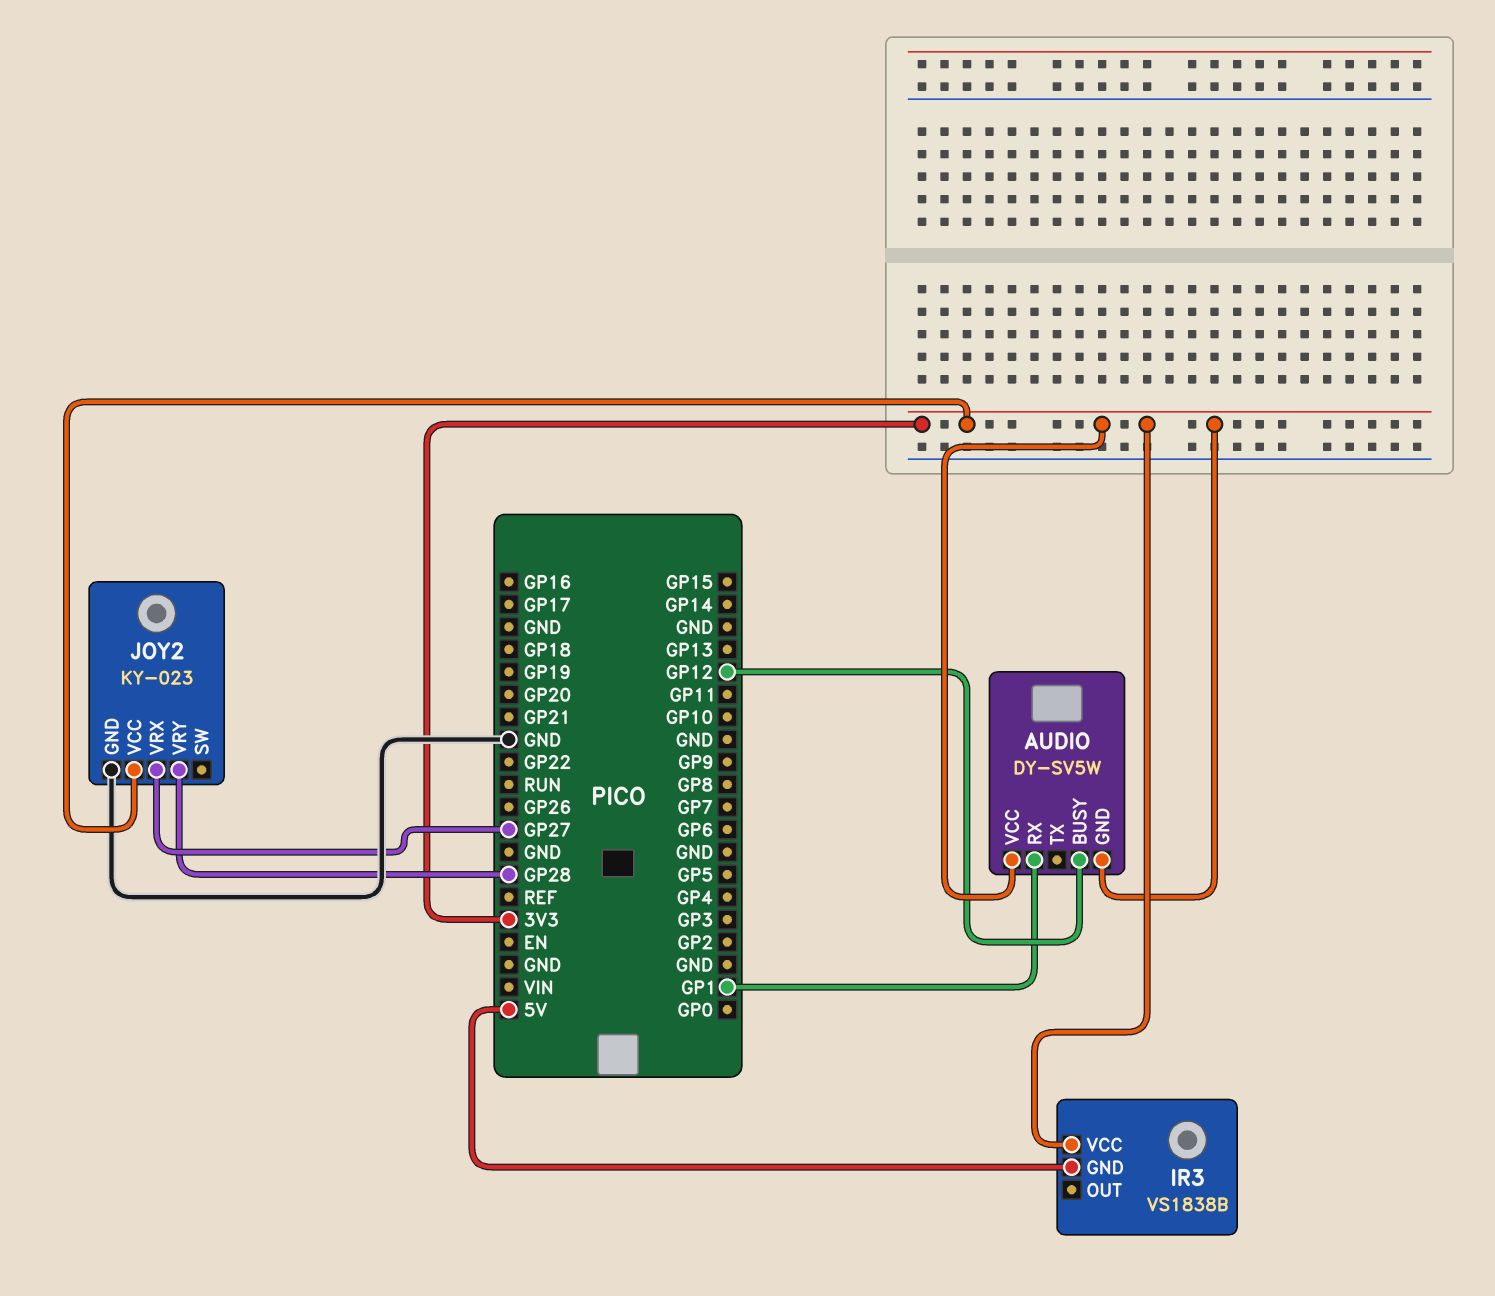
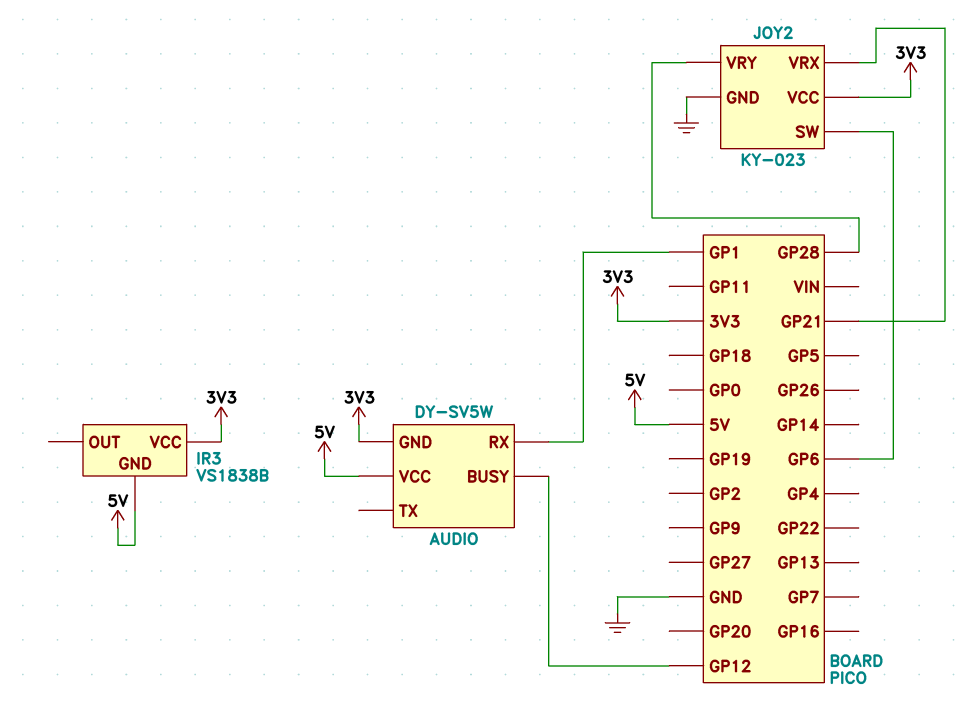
AUDIO pin VCC: 3V3 -> 5V
JOY2 pin SW: none -> GP6
JOY2 pin VRX: GP27 -> GP21

